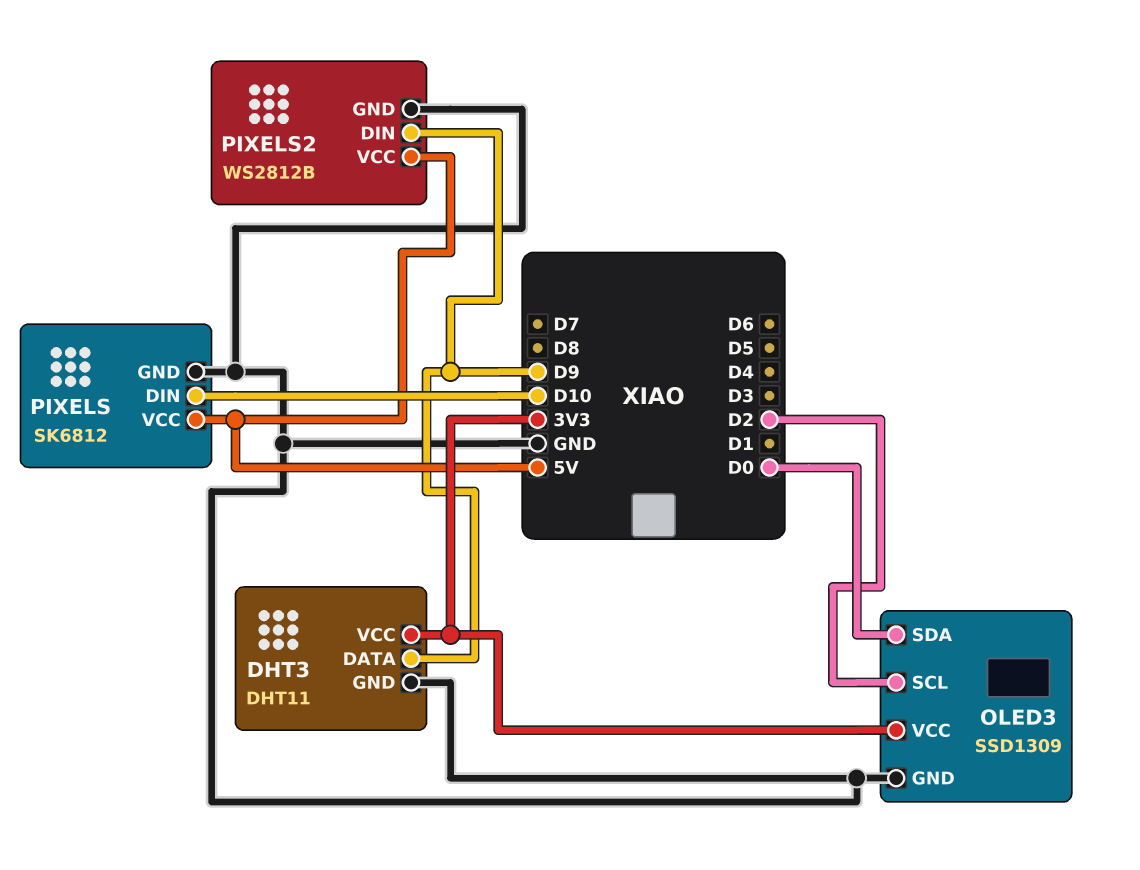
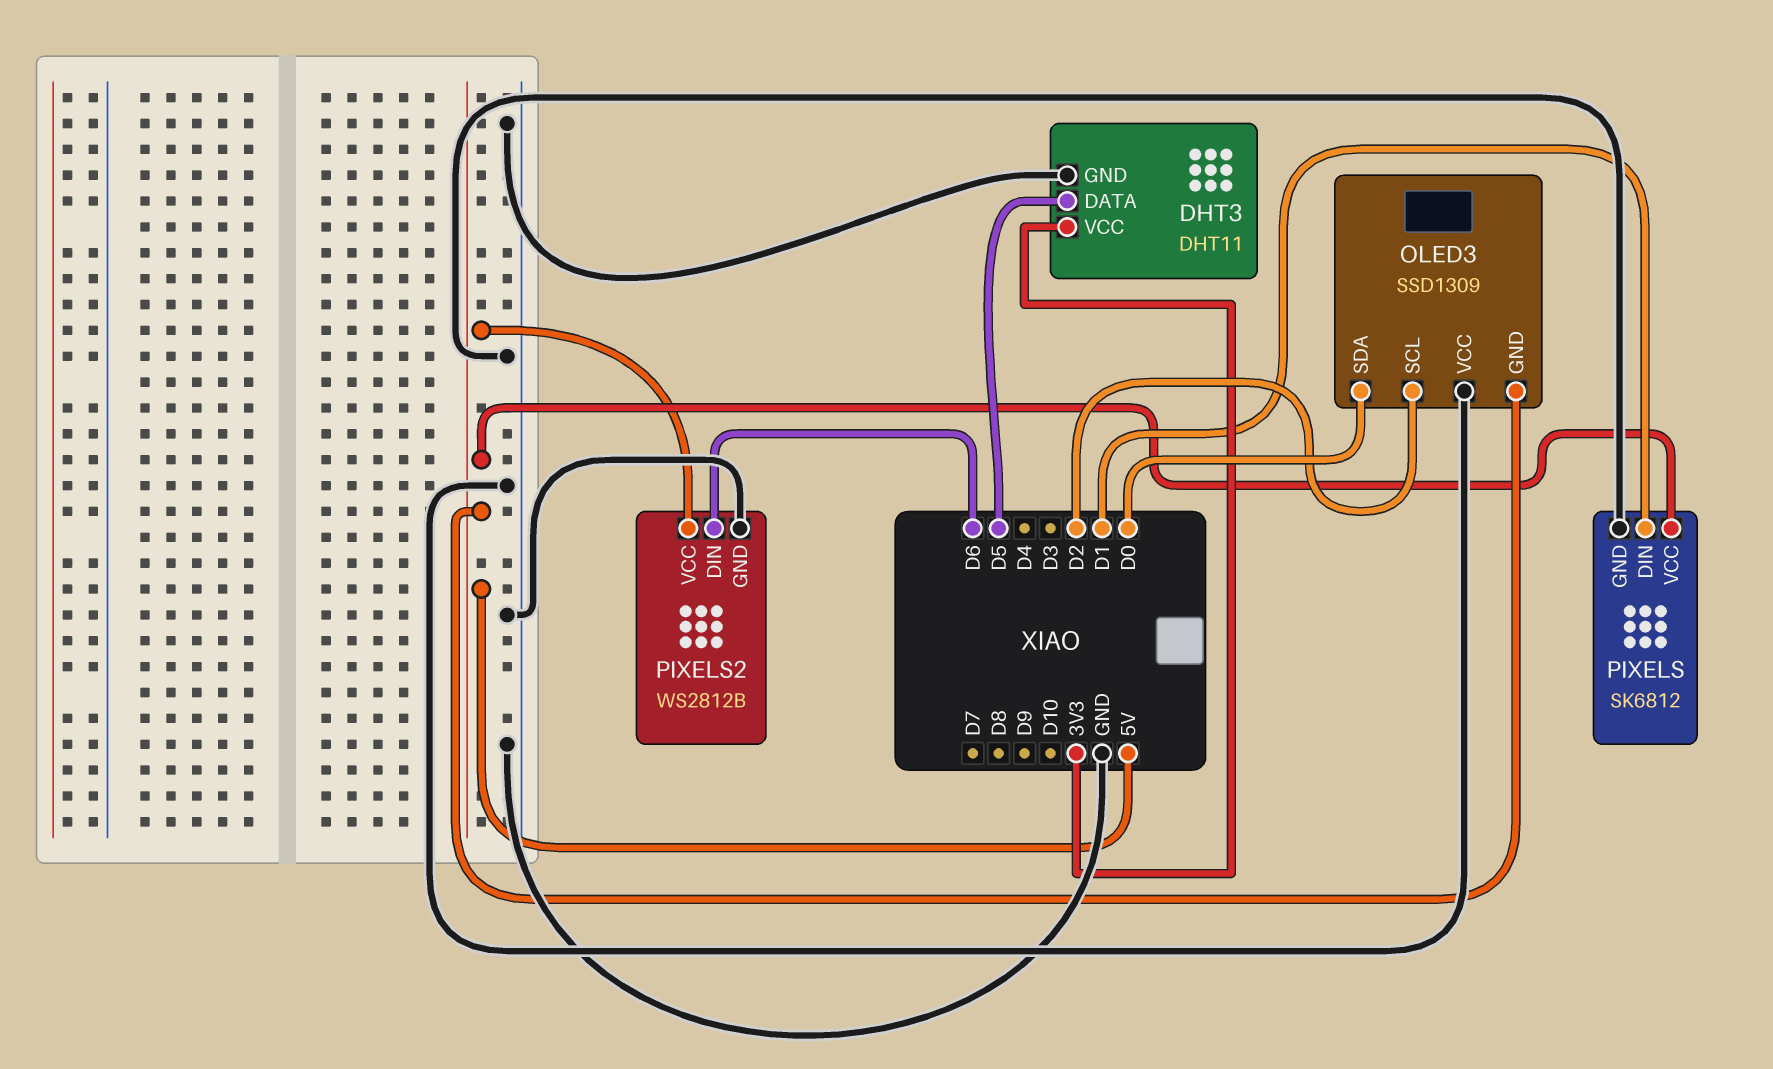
DHT3 pin DATA: D9 -> D5
OLED3 pin GND: GND -> 5V
OLED3 pin VCC: 3V3 -> GND
PIXELS pin DIN: D10 -> D1
PIXELS2 pin DIN: D9 -> D6

